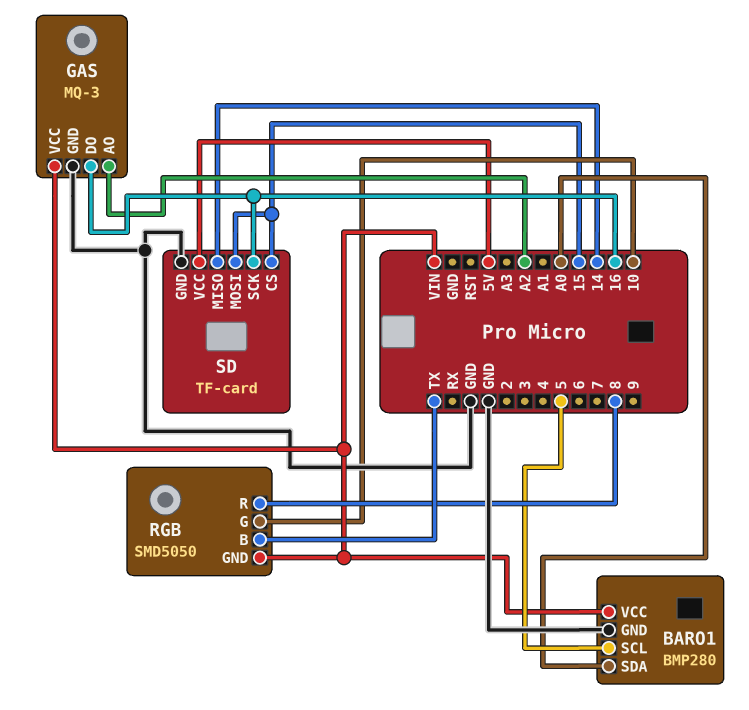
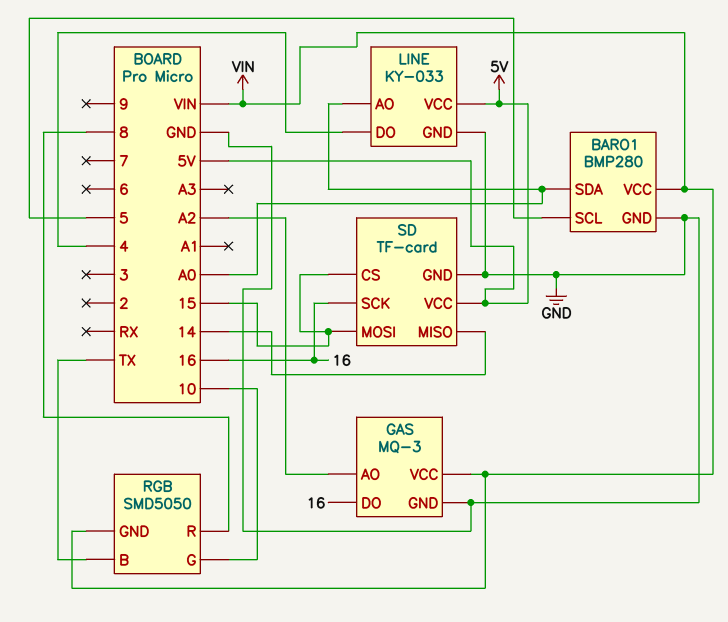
LINE: none -> KY-033
LINE pin AO: none -> A0
LINE pin DO: none -> 4
LINE pin GND: none -> GND
LINE pin VCC: none -> 5V

